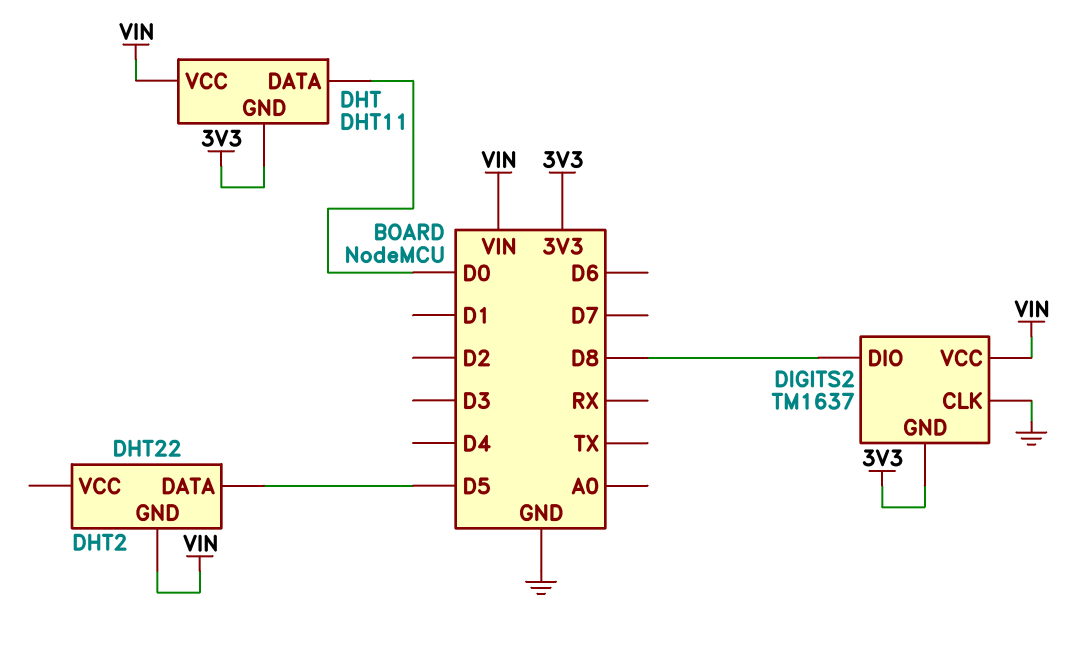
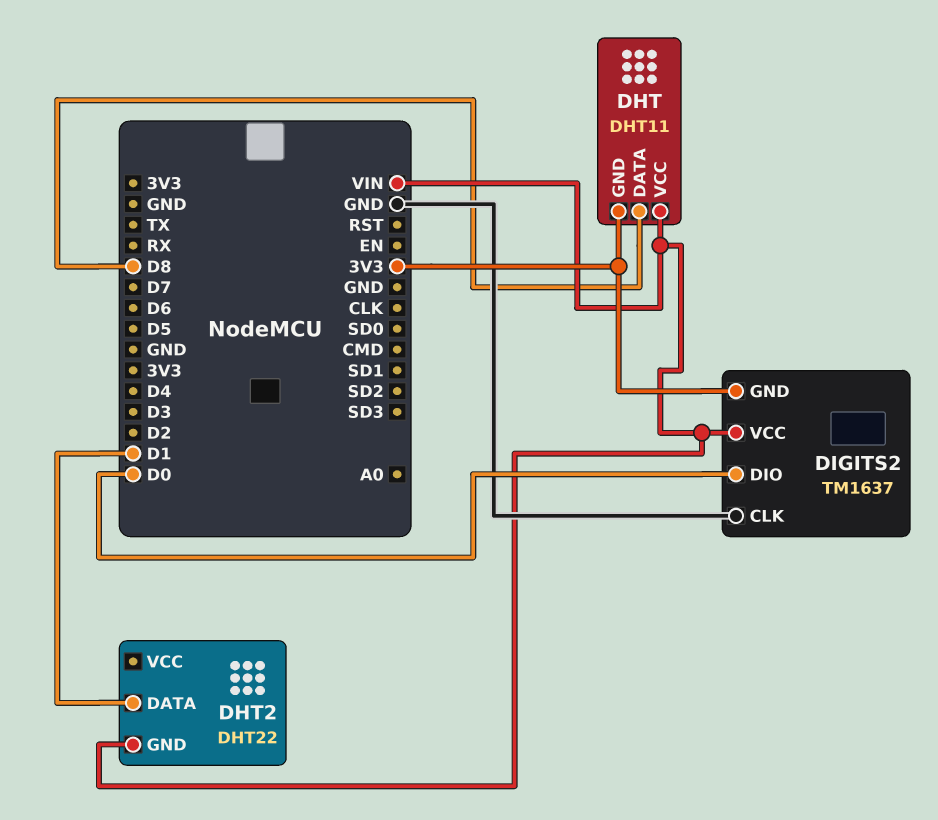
DHT pin DATA: D0 -> D8
DHT2 pin DATA: D5 -> D1
DIGITS2 pin DIO: D8 -> D0

